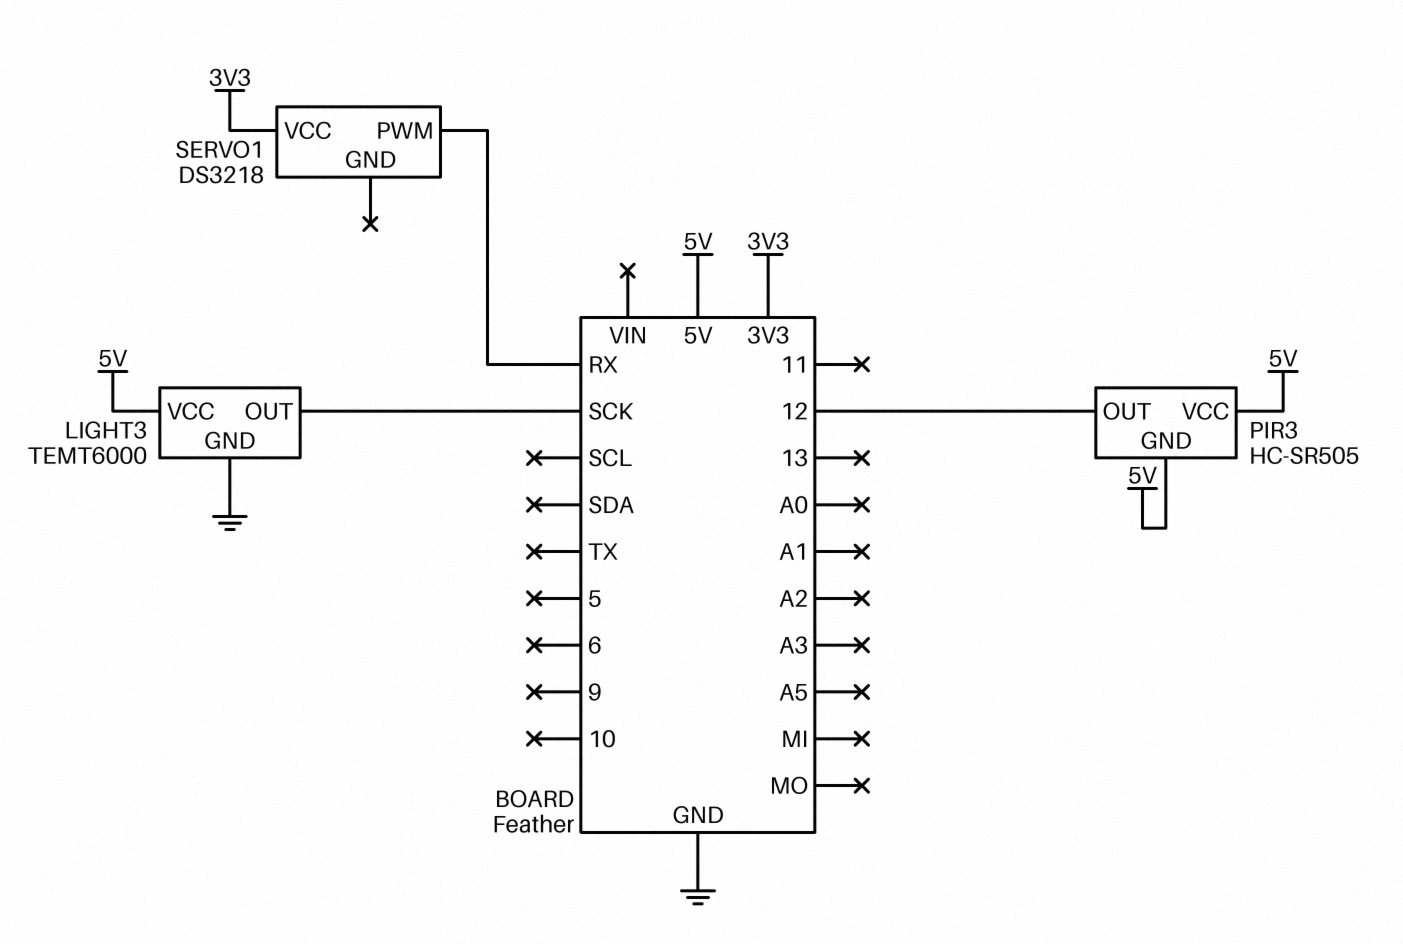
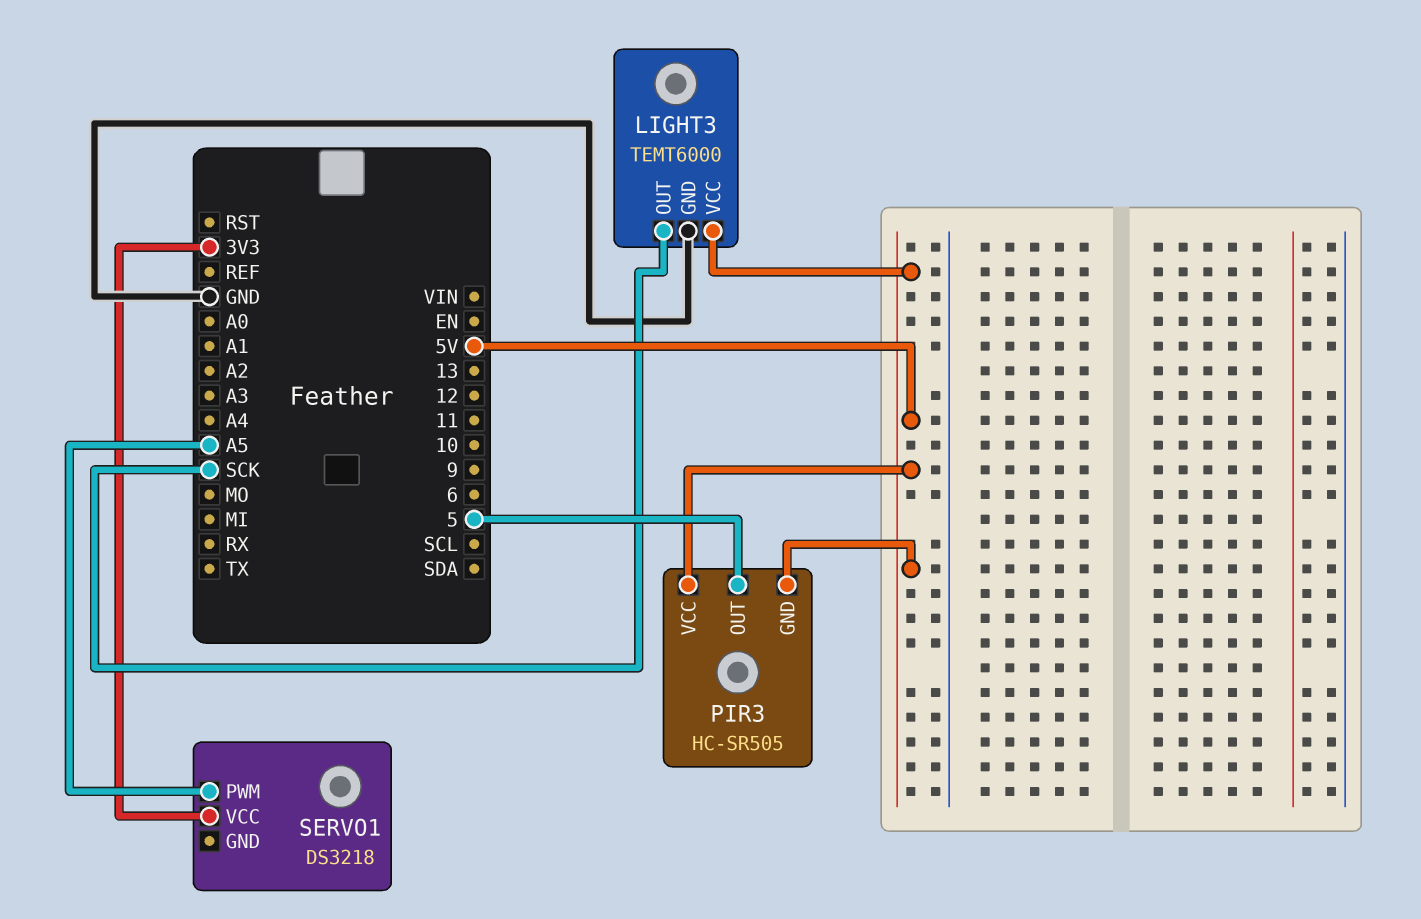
PIR3 pin OUT: 12 -> 5
SERVO1 pin PWM: RX -> A5

